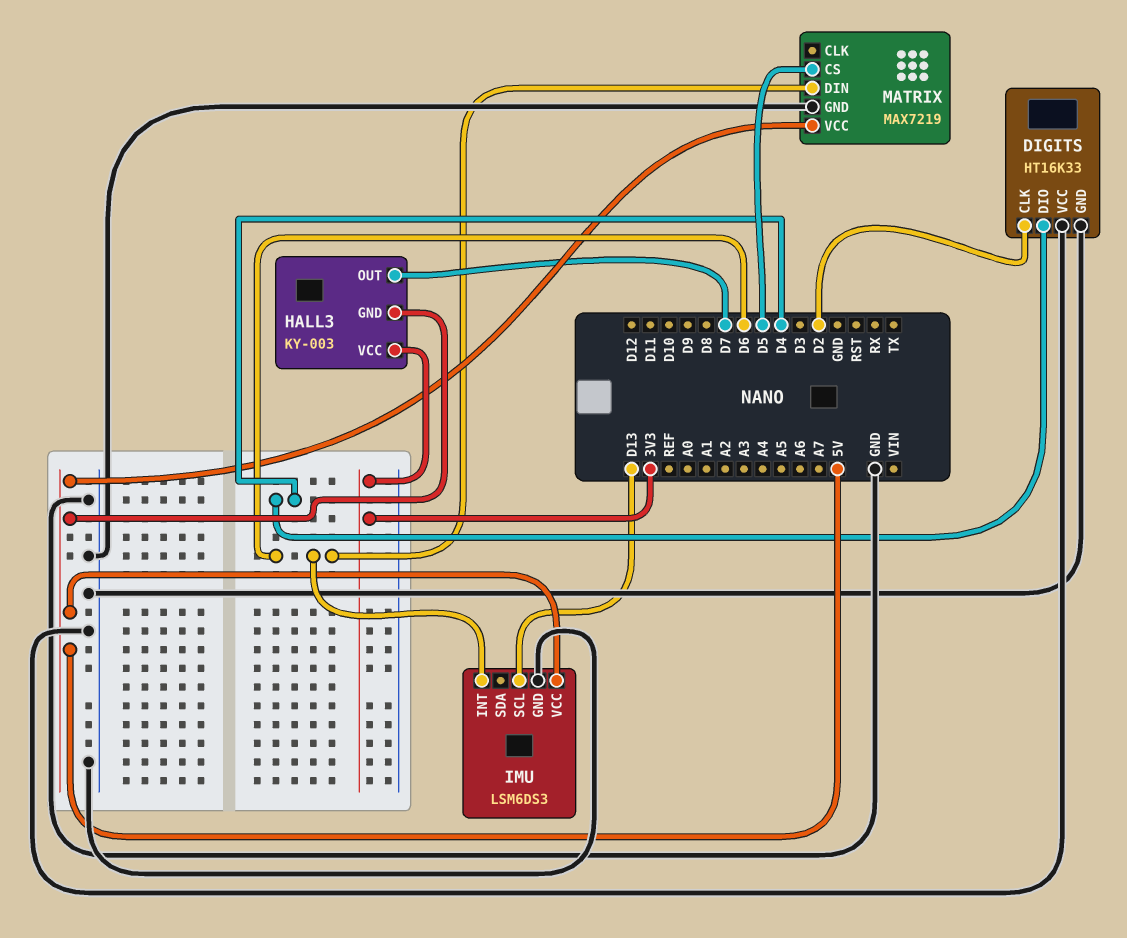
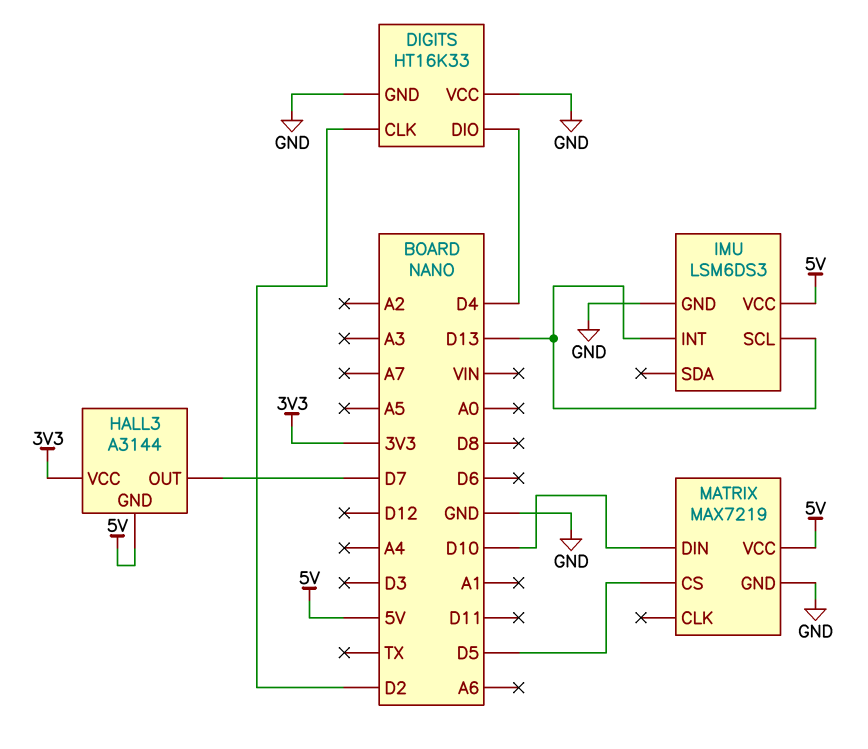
HALL3: KY-003 -> A3144
IMU pin INT: D6 -> D13
MATRIX pin DIN: D6 -> D10

